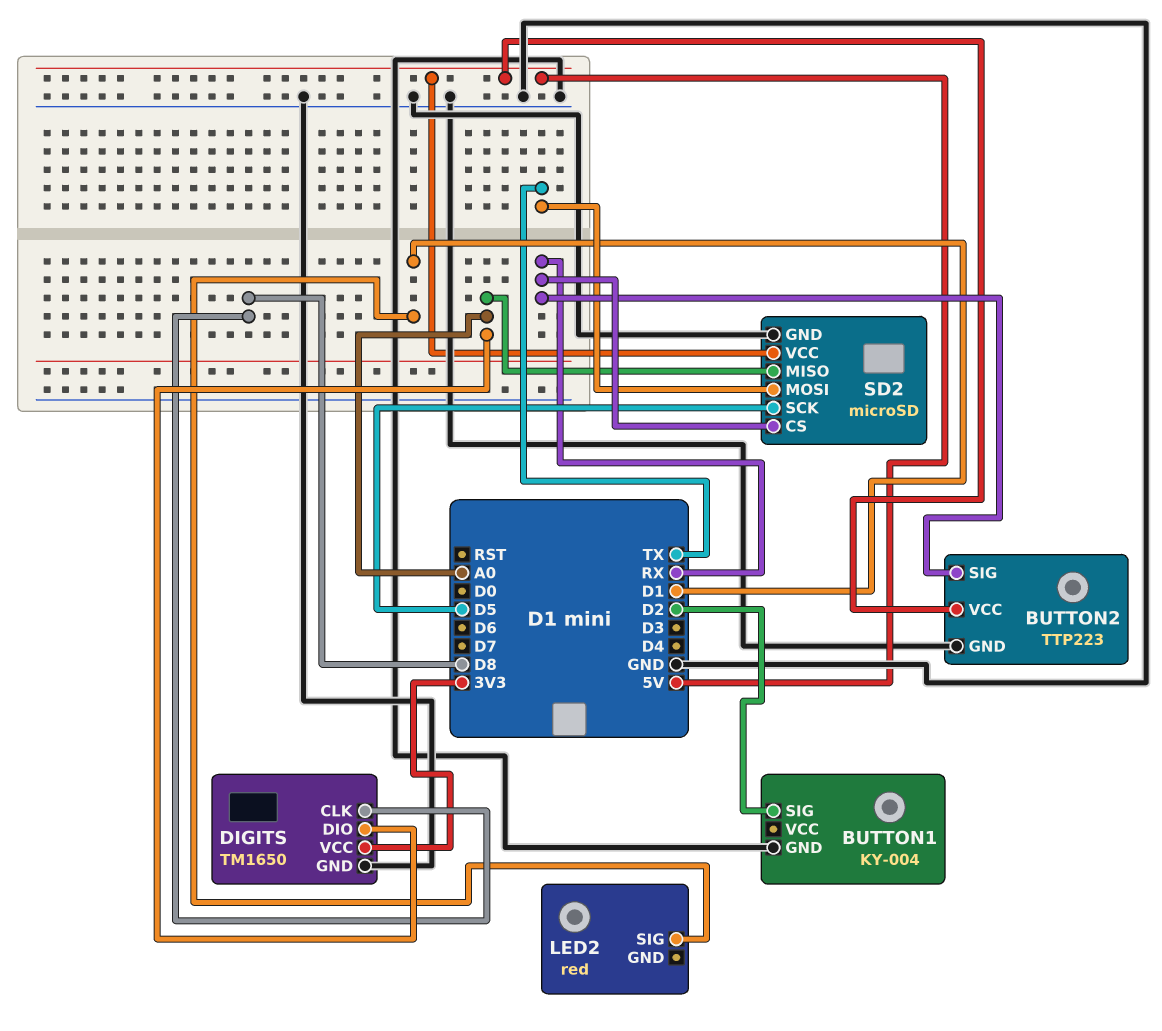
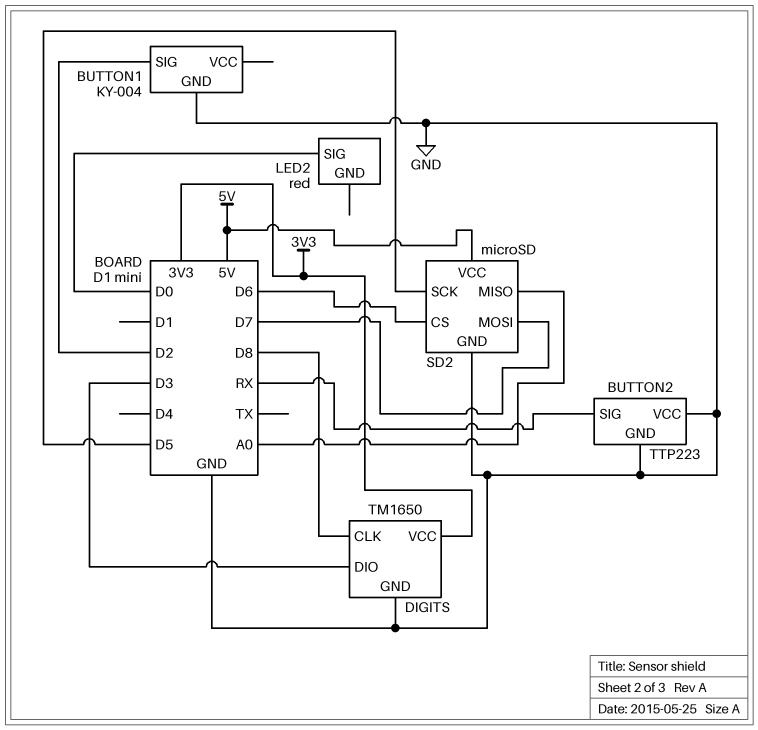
BUTTON2 pin VCC: 5V -> GND
DIGITS pin DIO: A0 -> D3
LED2 pin SIG: D1 -> D0
SD2 pin CS: RX -> D6
SD2 pin MOSI: TX -> D7

